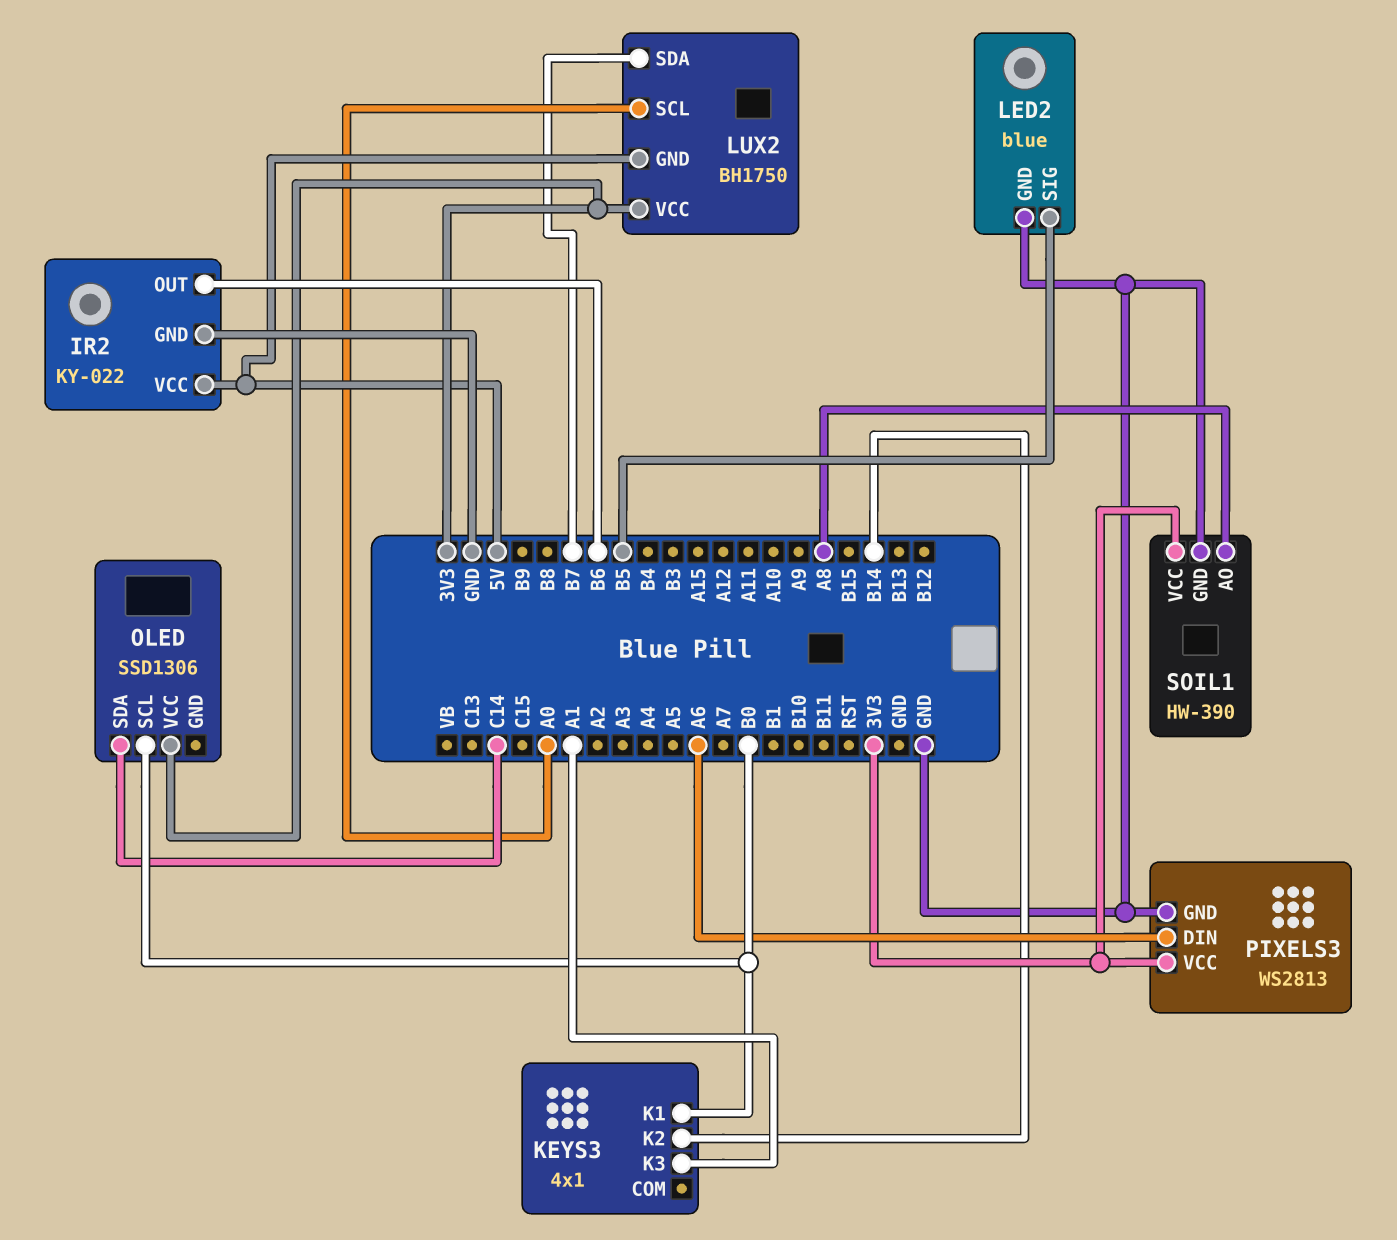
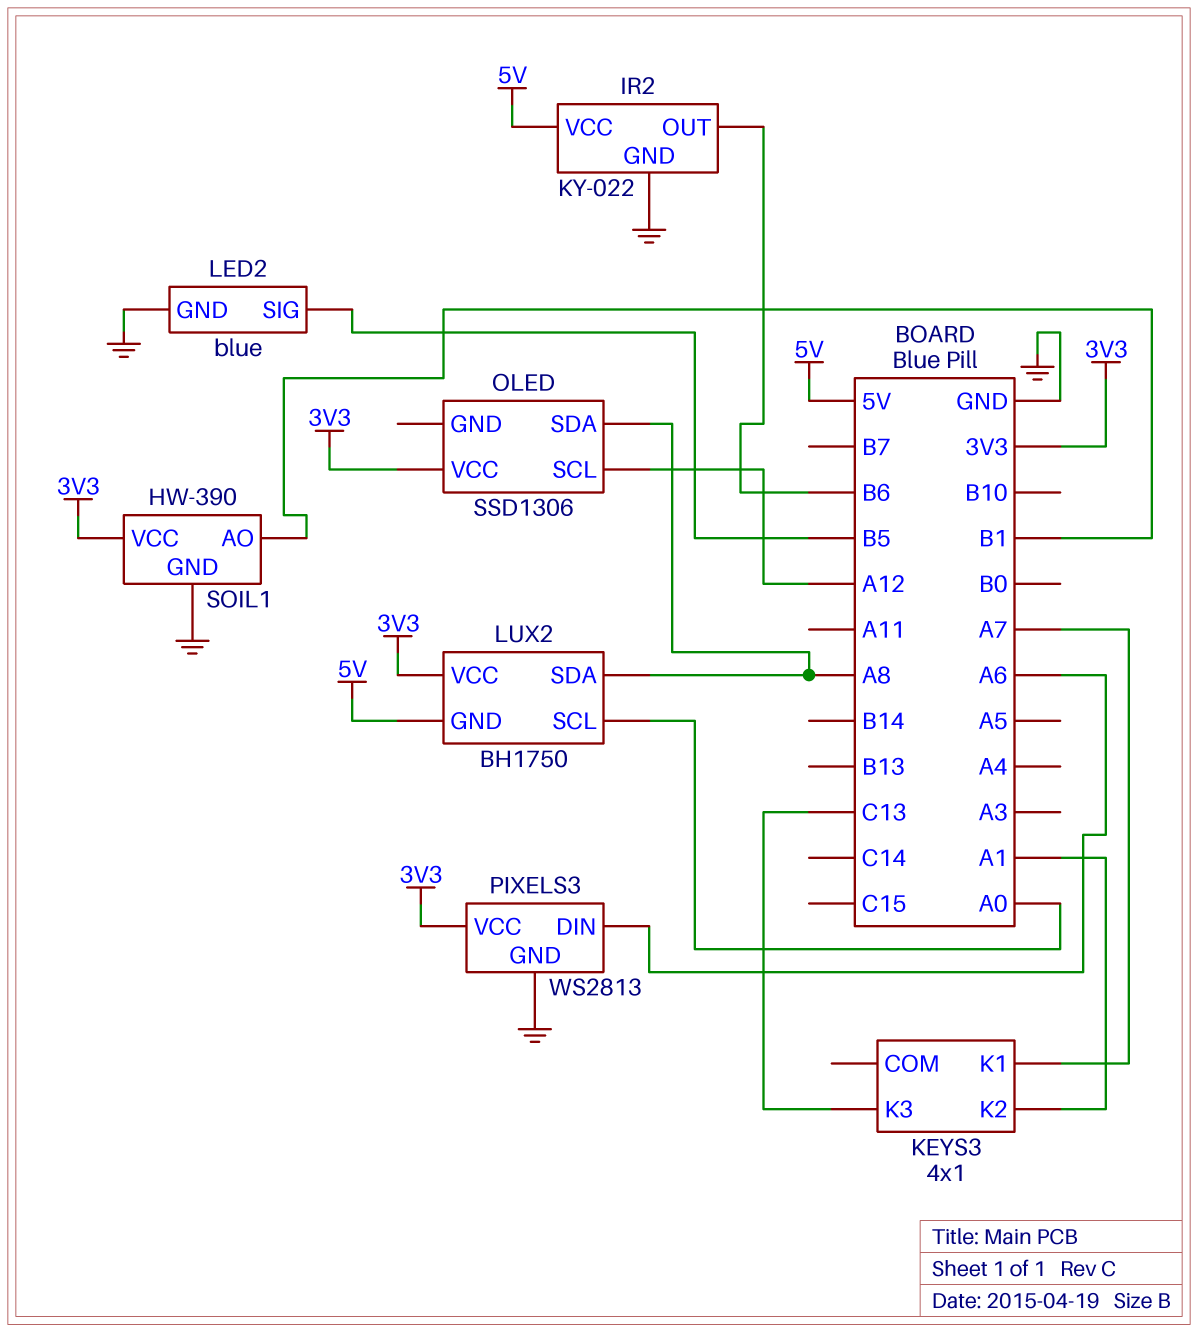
KEYS3 pin K1: B0 -> A7
KEYS3 pin K2: B14 -> A1
KEYS3 pin K3: A1 -> C13
LUX2 pin SDA: B7 -> A8
OLED pin SCL: B0 -> A12
OLED pin SDA: C14 -> A8
SOIL1 pin AO: A8 -> B1

